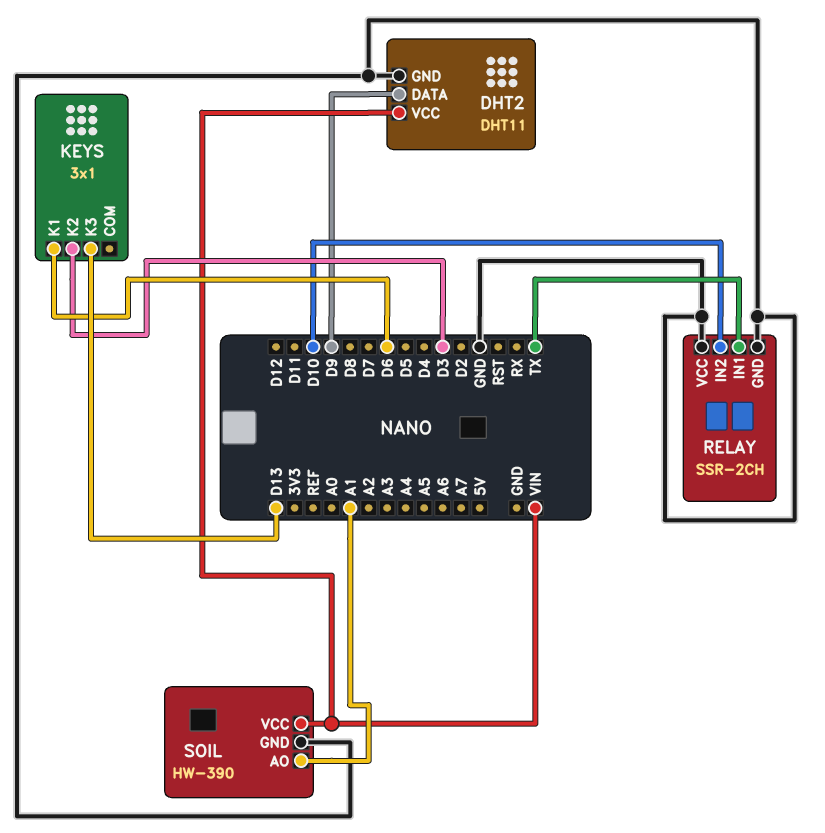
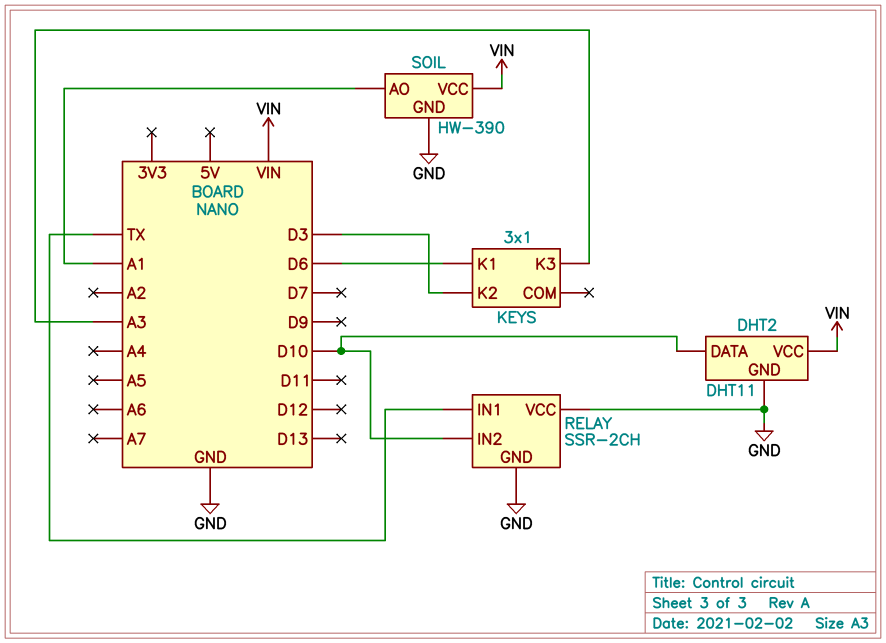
DHT2 pin DATA: D9 -> D10
KEYS pin K3: D13 -> A3

